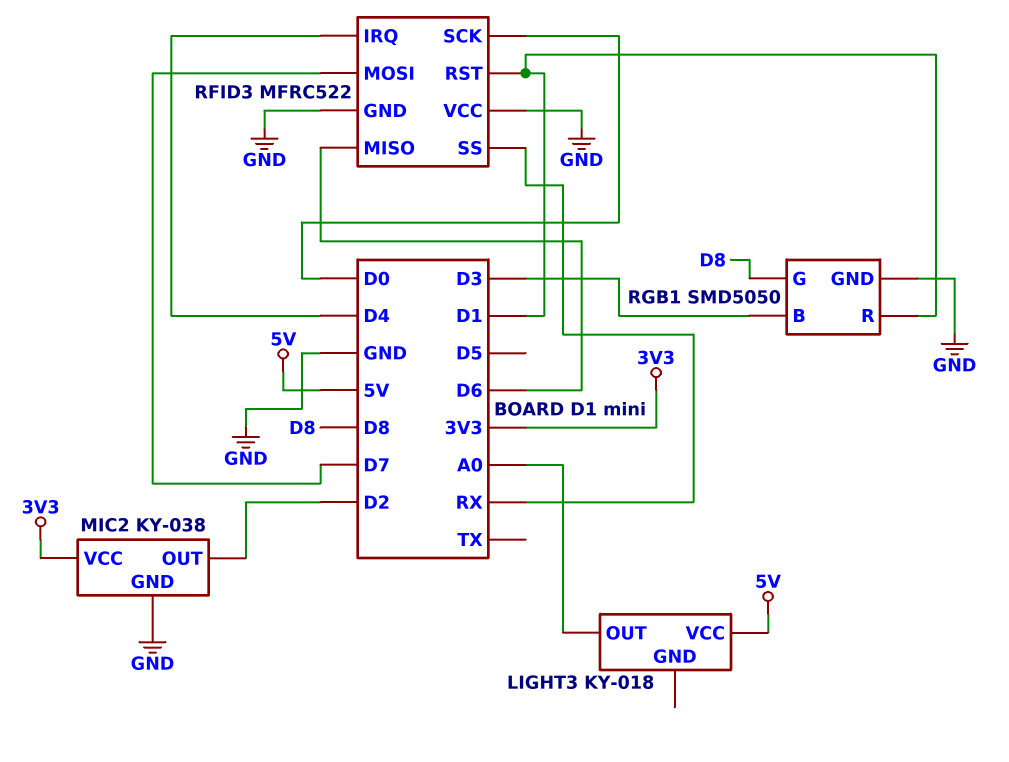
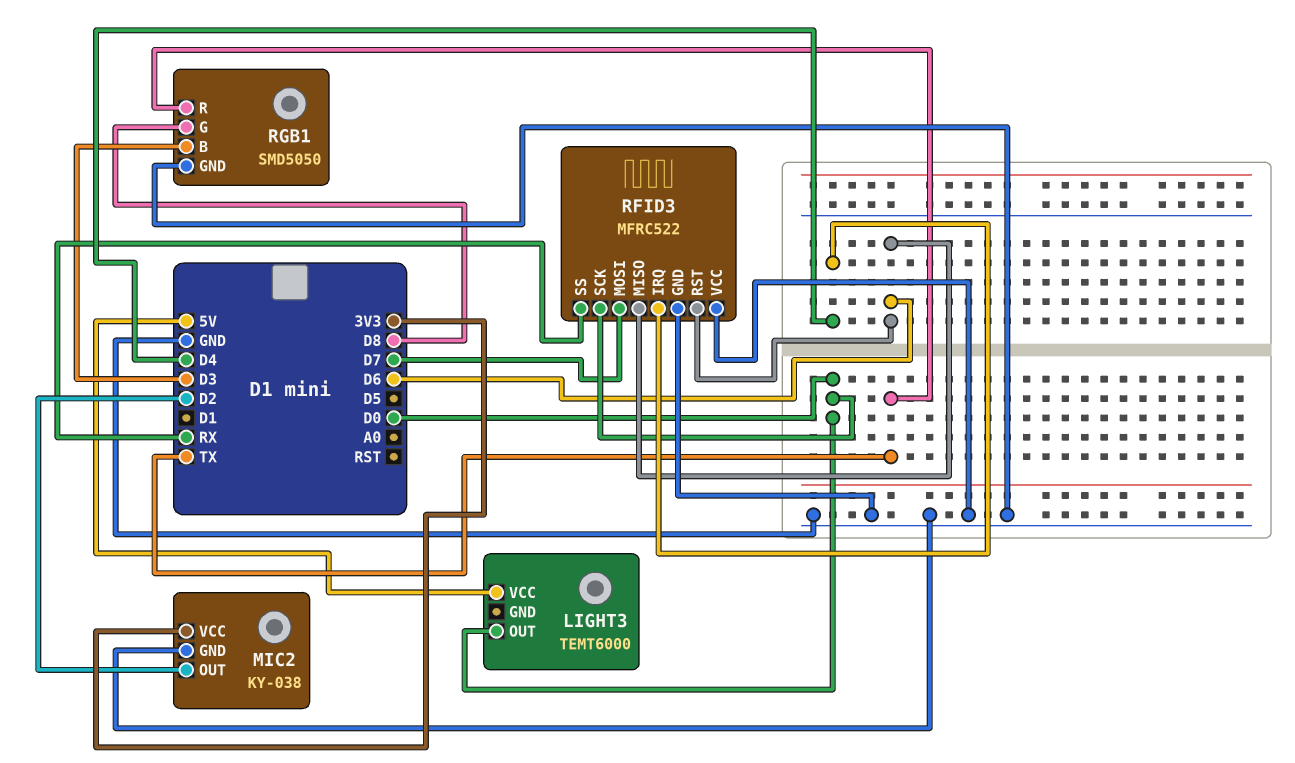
LIGHT3: KY-018 -> TEMT6000
LIGHT3 pin OUT: A0 -> D0
RFID3 pin RST: D1 -> D6
RGB1 pin R: D1 -> TX

